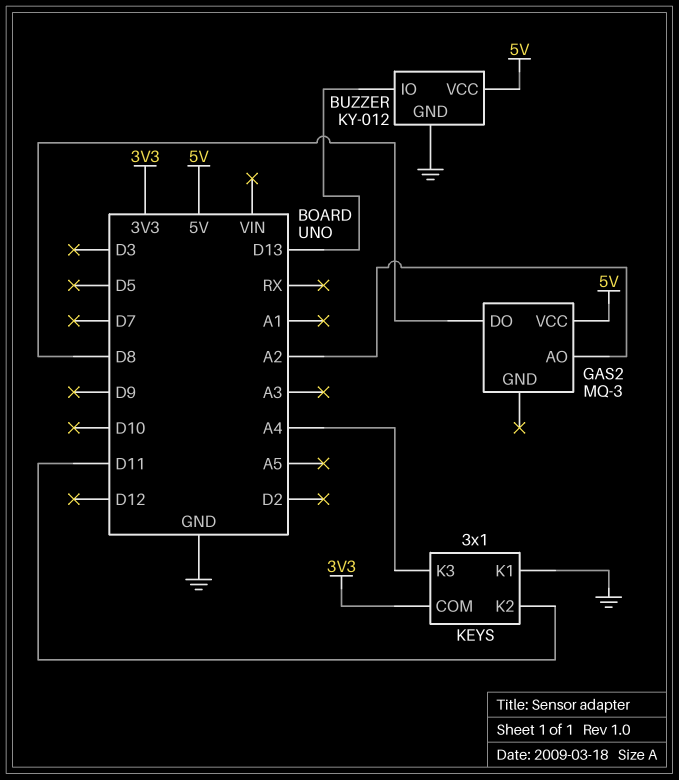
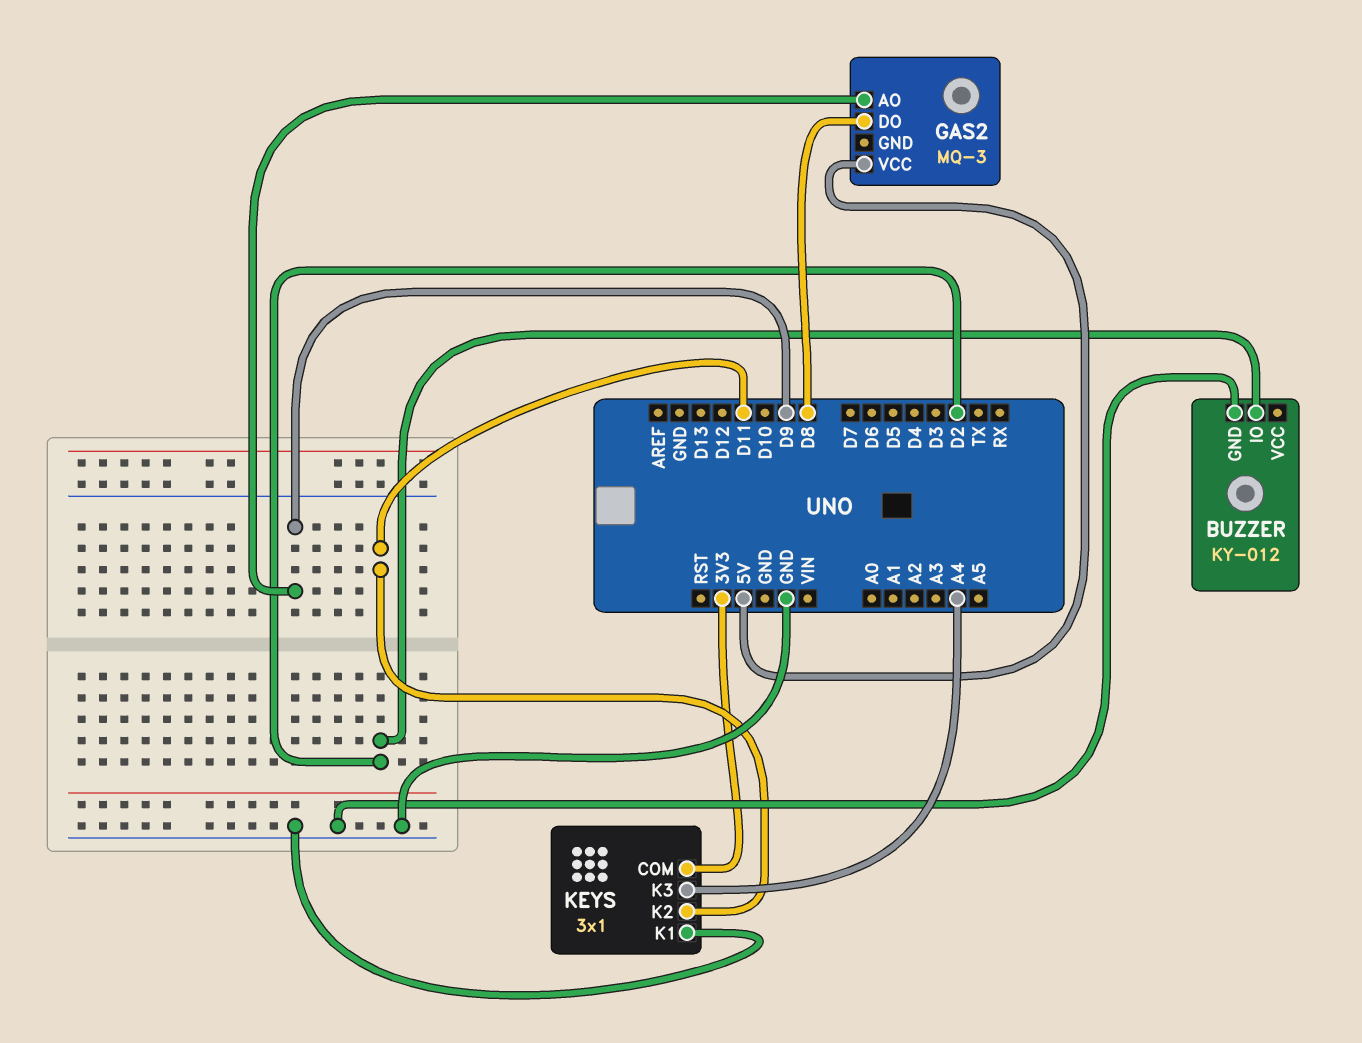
BUZZER pin IO: D13 -> D2
BUZZER pin VCC: 5V -> none
GAS2 pin AO: A2 -> D9

